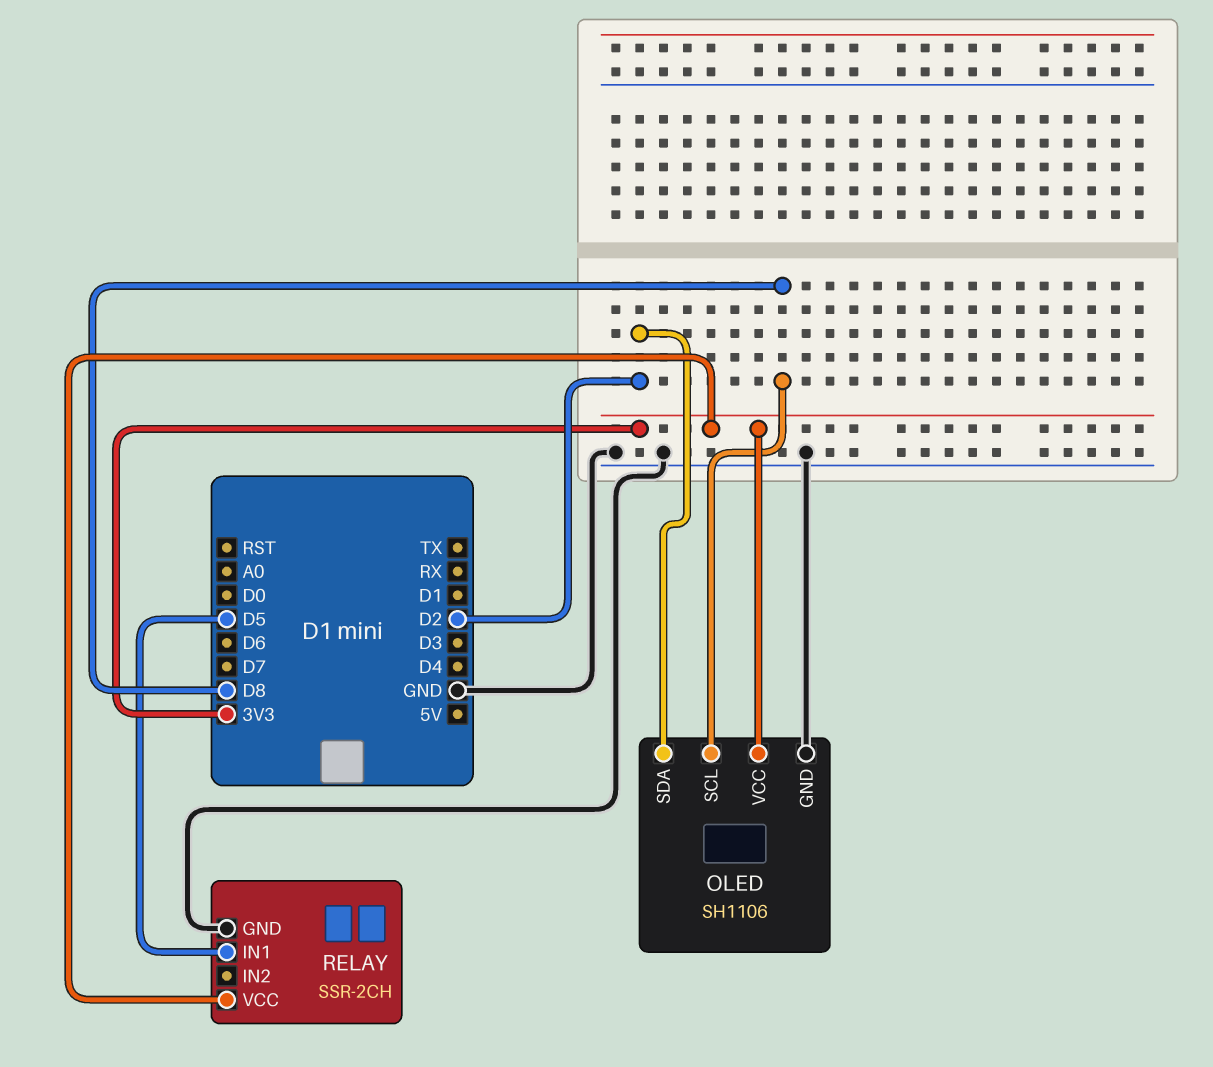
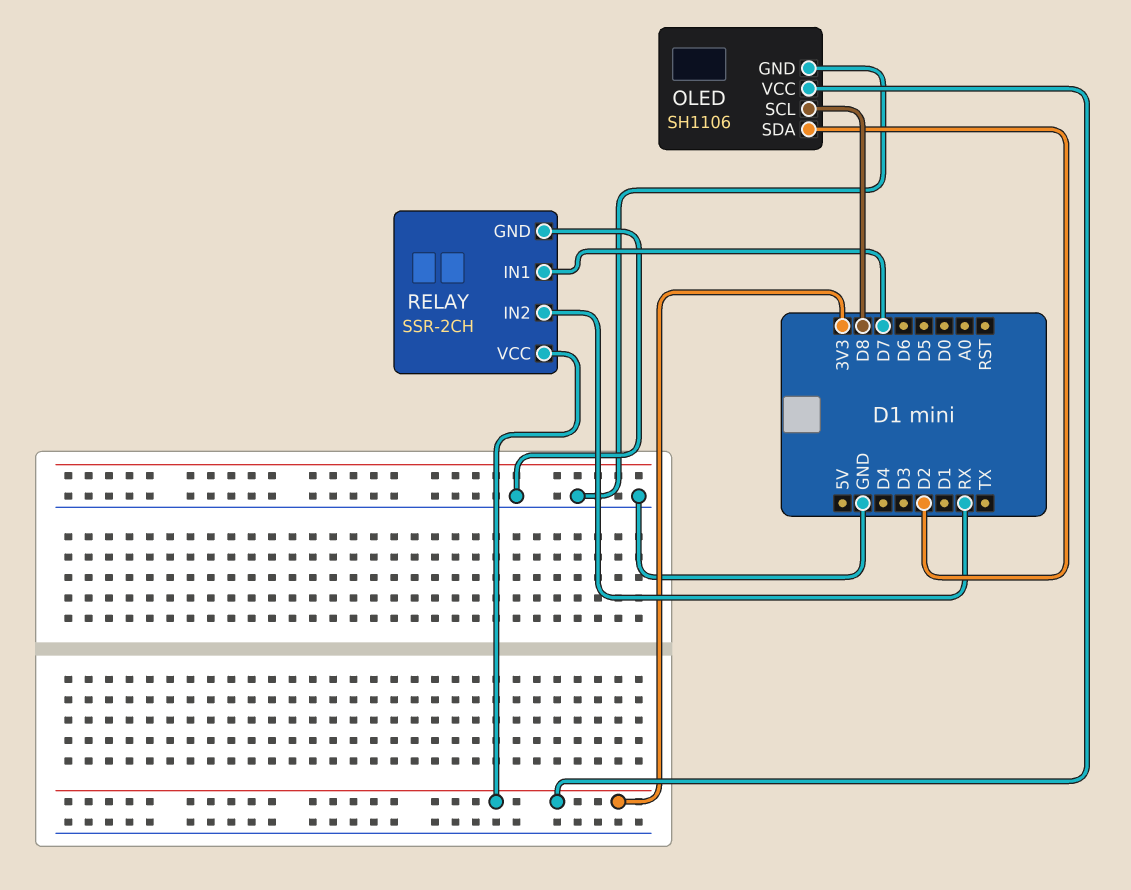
RELAY pin IN1: D5 -> D7
RELAY pin IN2: none -> RX

